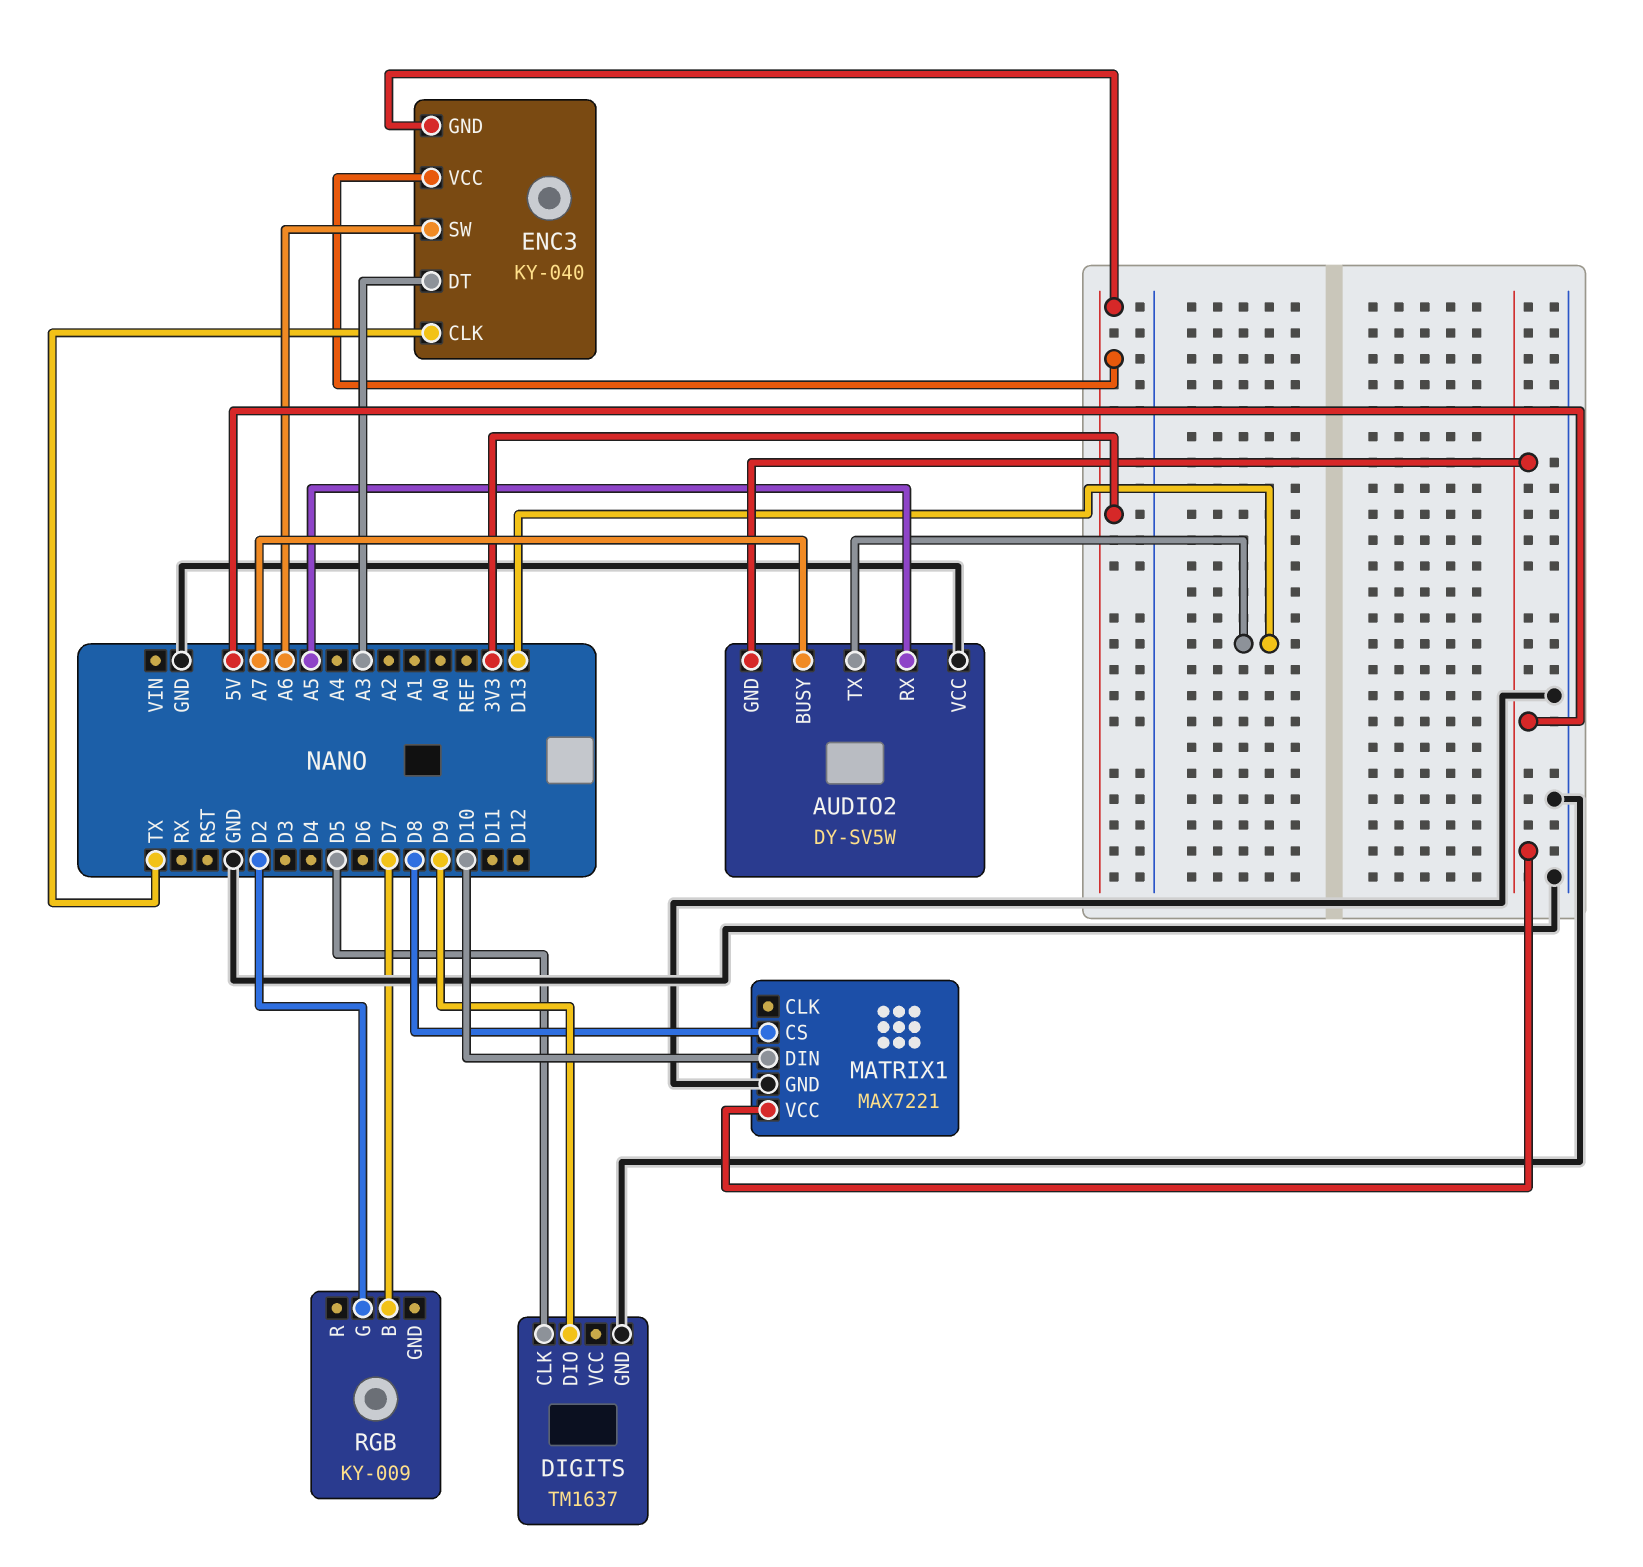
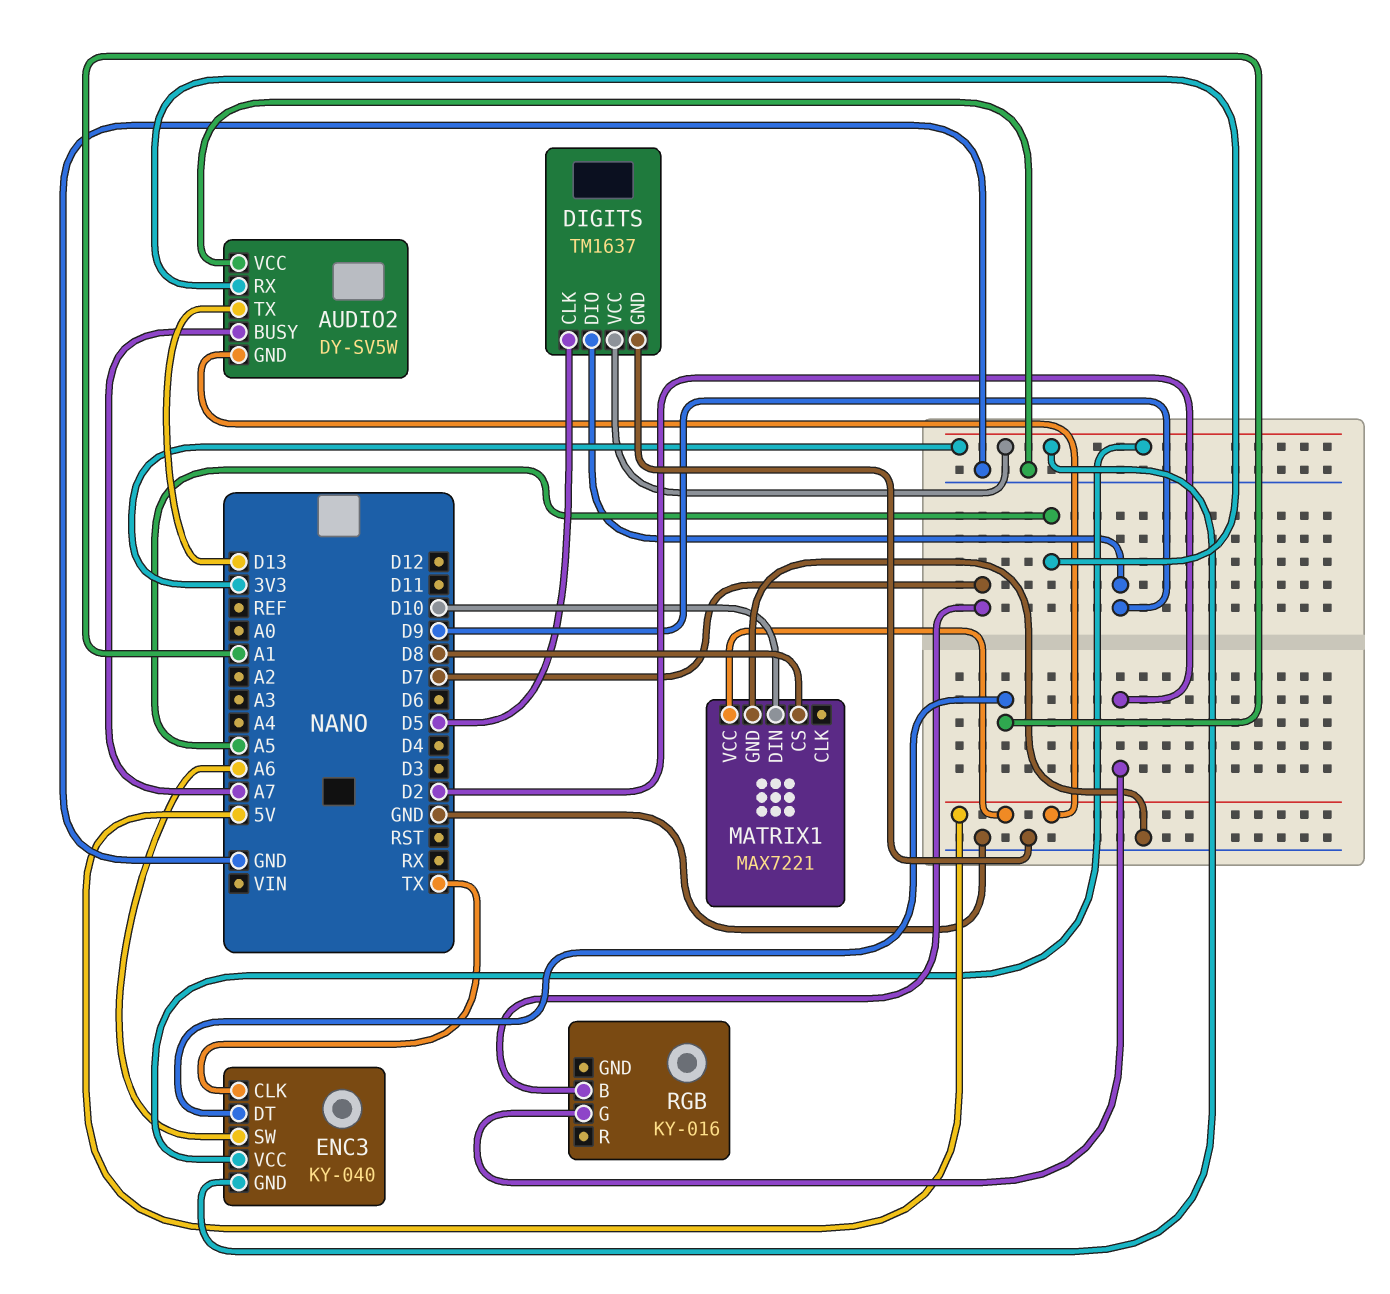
DIGITS pin VCC: none -> 3V3
ENC3 pin DT: A3 -> A1
RGB: KY-009 -> KY-016

